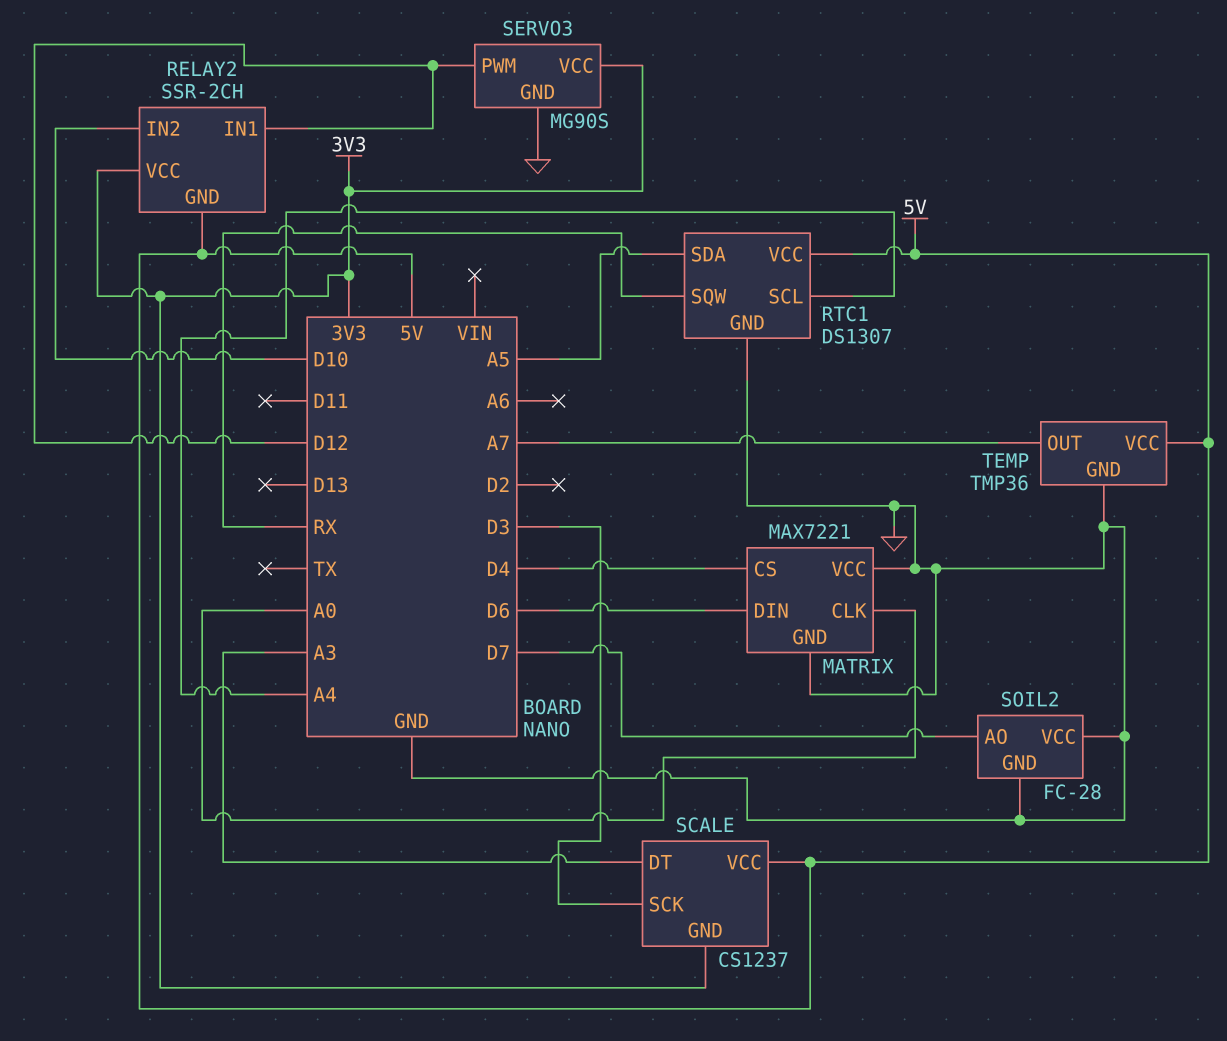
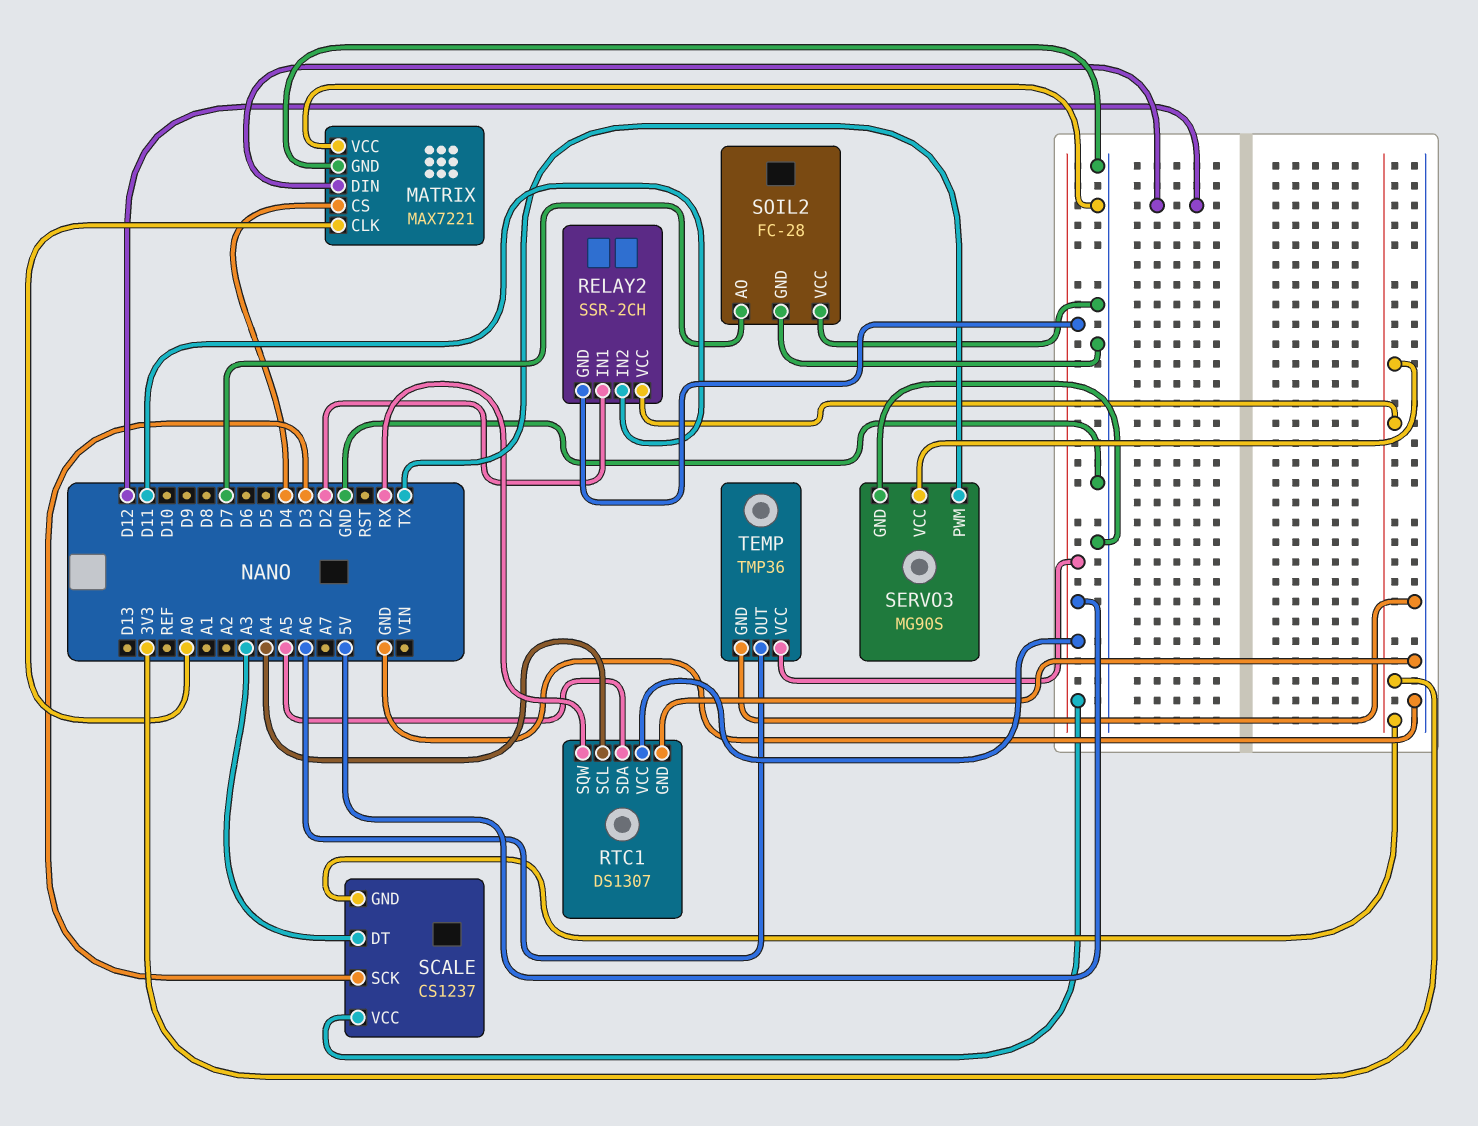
MATRIX pin DIN: D6 -> D12
RELAY2 pin IN1: D12 -> D2
RELAY2 pin IN2: D10 -> D11
SERVO3 pin PWM: D12 -> TX
TEMP pin OUT: A7 -> A6

